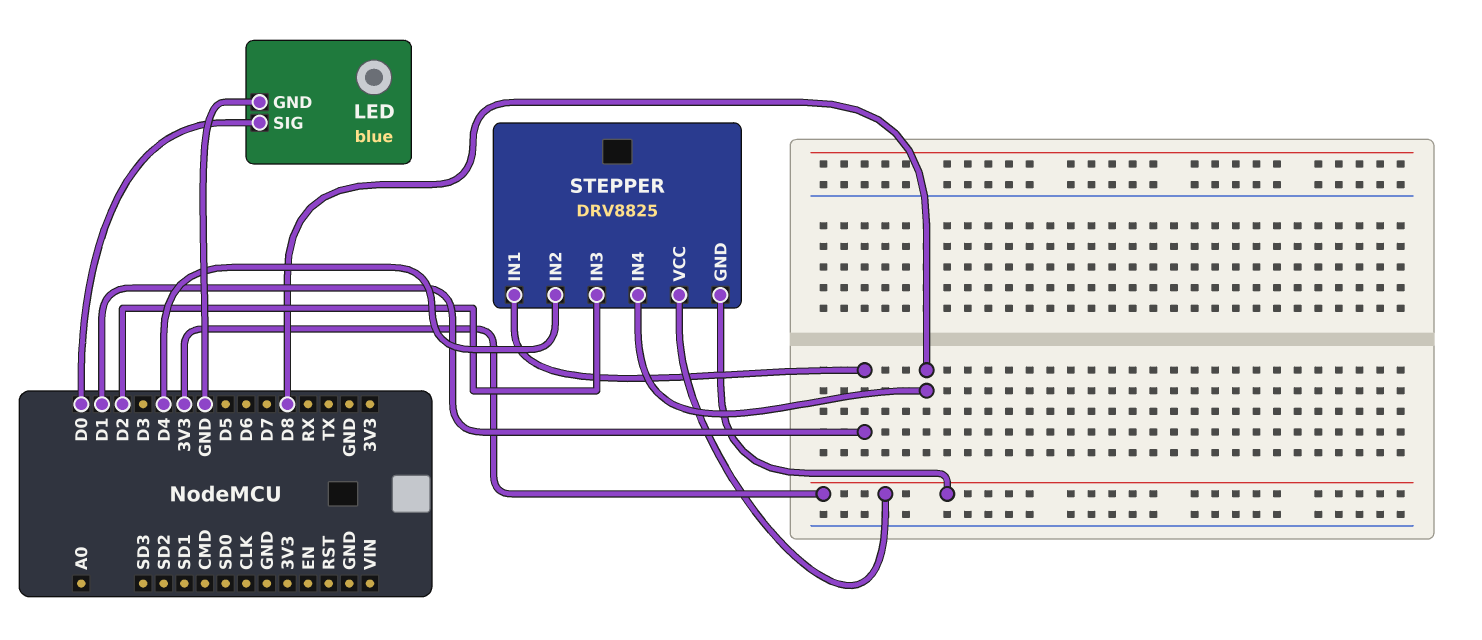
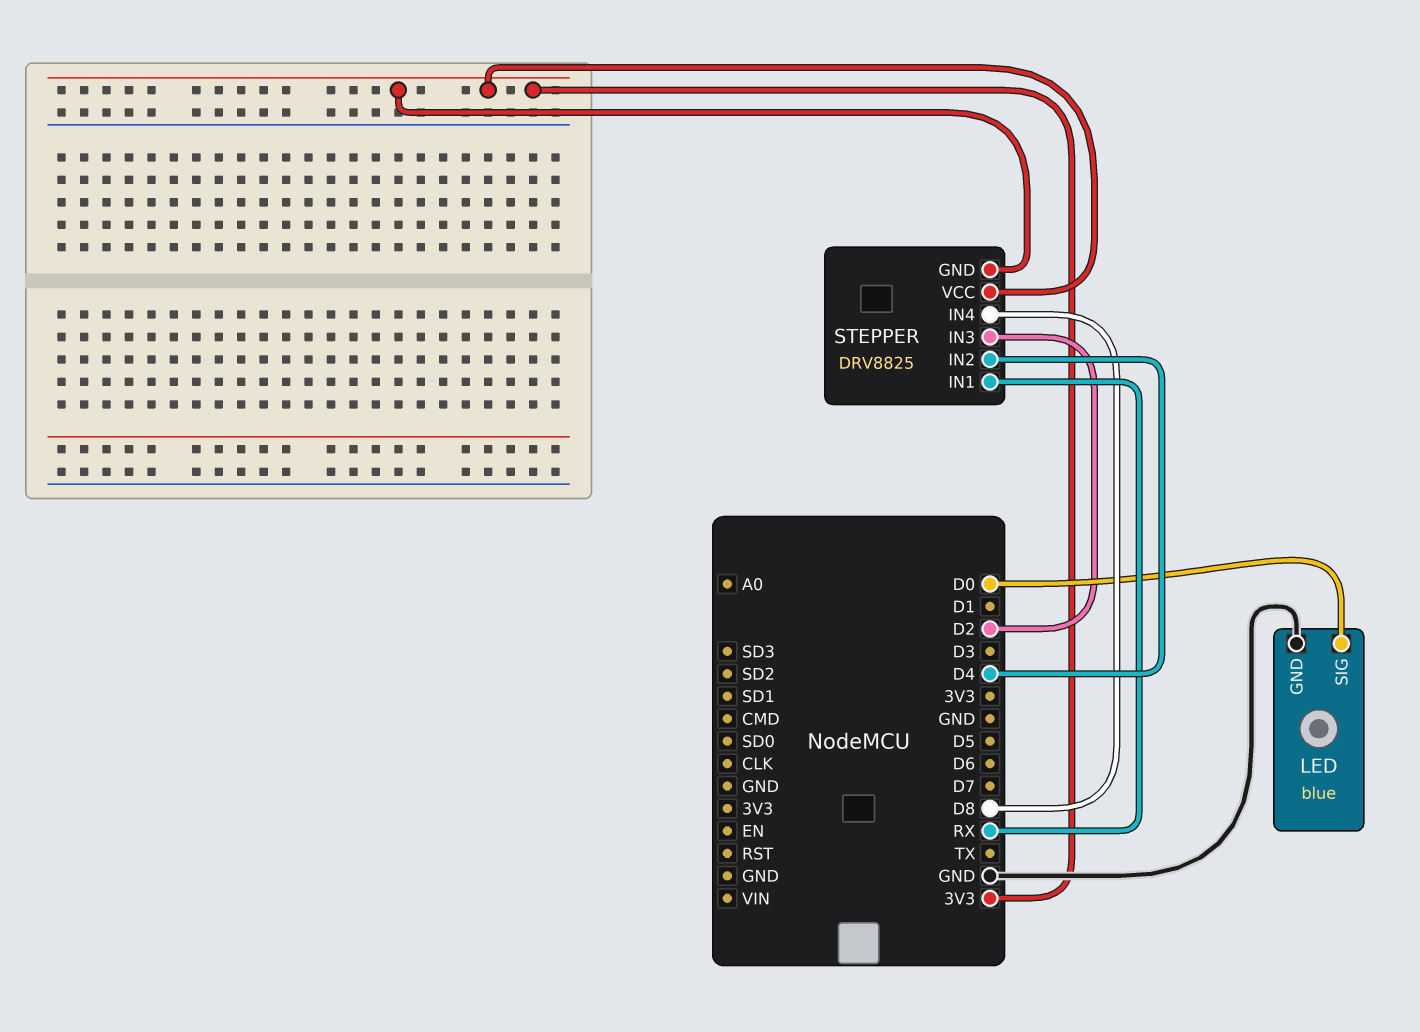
STEPPER pin IN1: D1 -> RX

